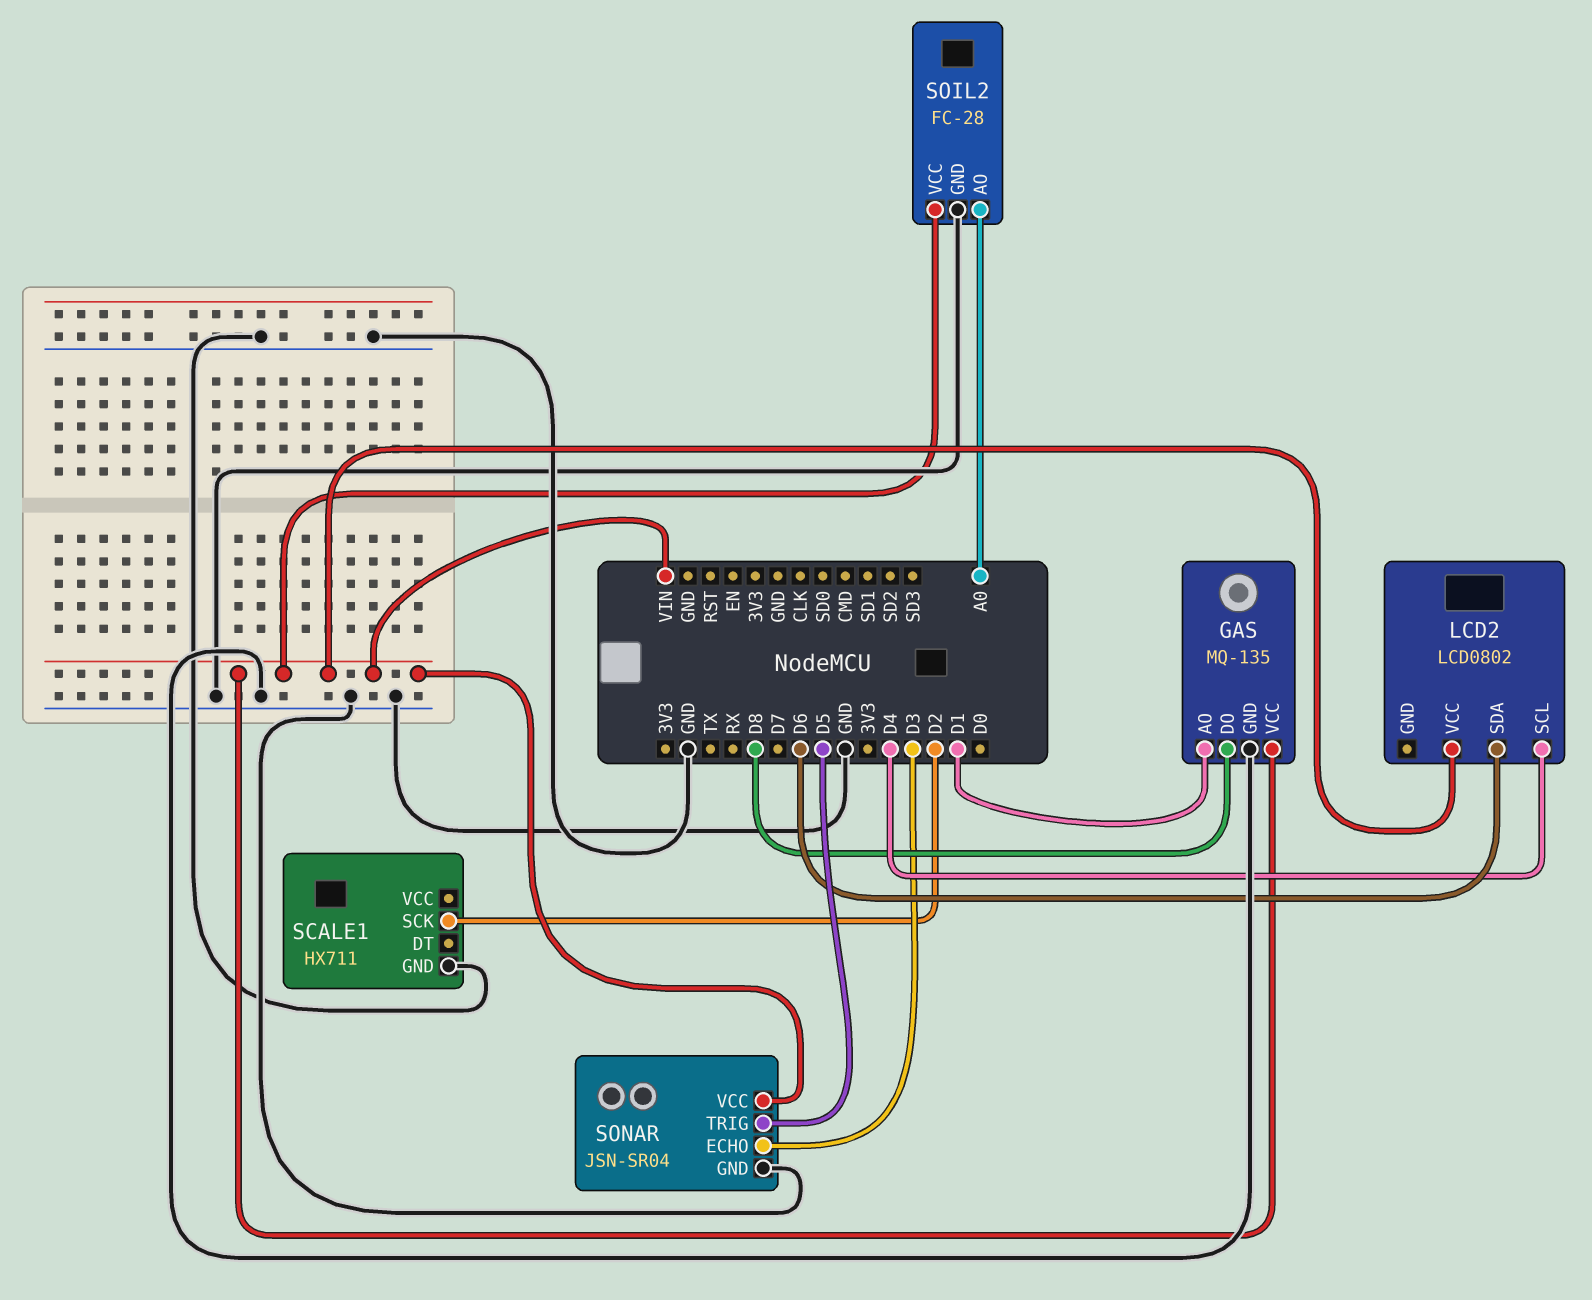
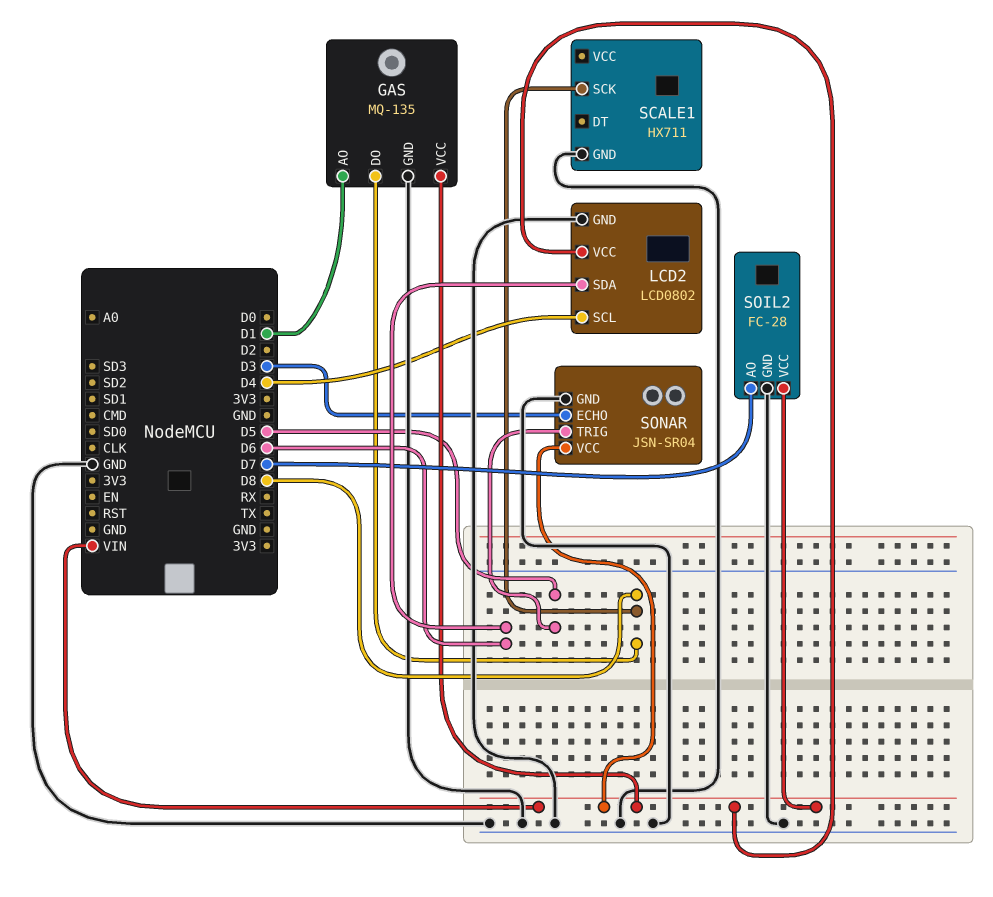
LCD2 pin GND: none -> GND
SCALE1 pin SCK: D2 -> D8
SOIL2 pin AO: A0 -> D7

